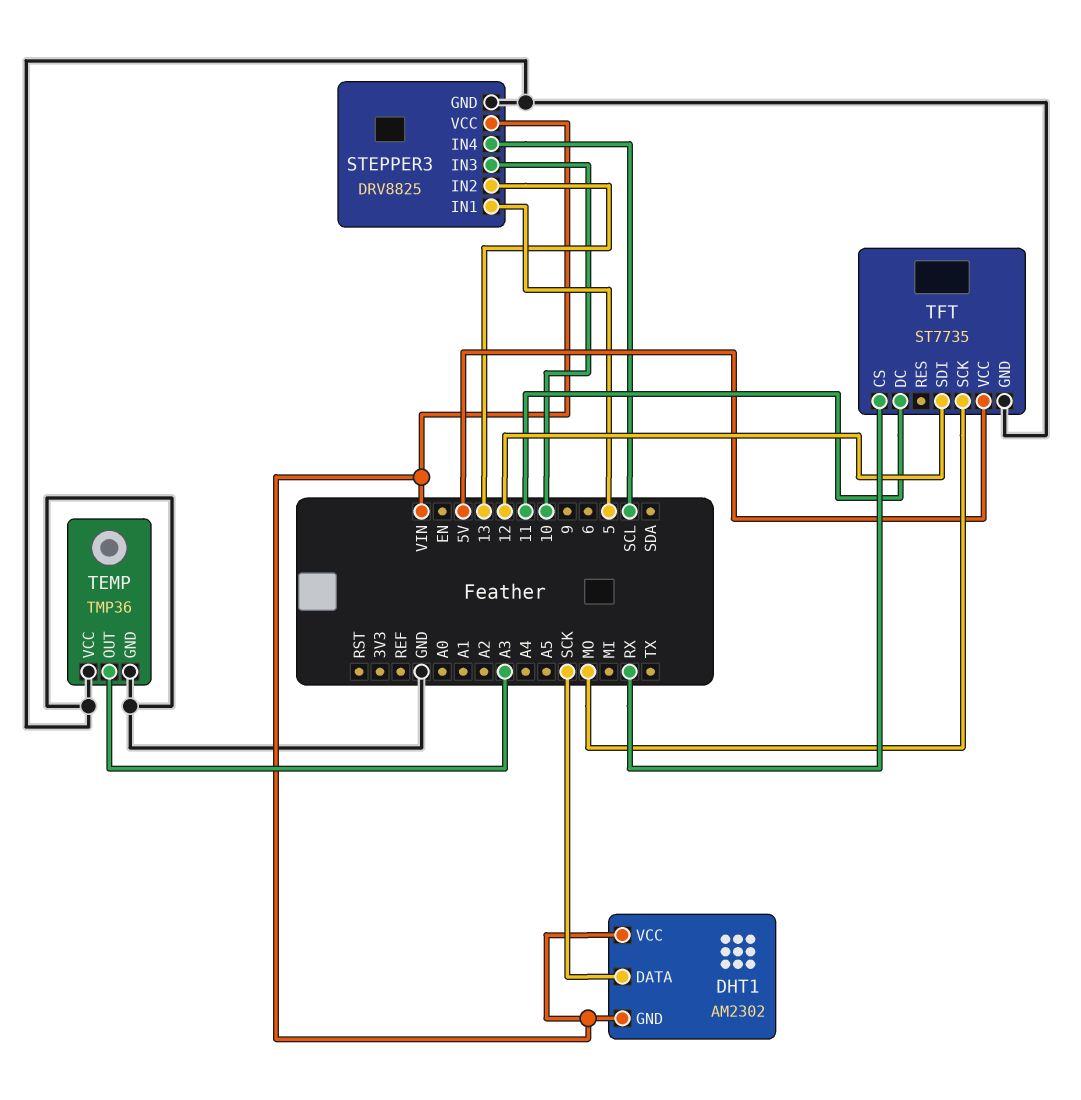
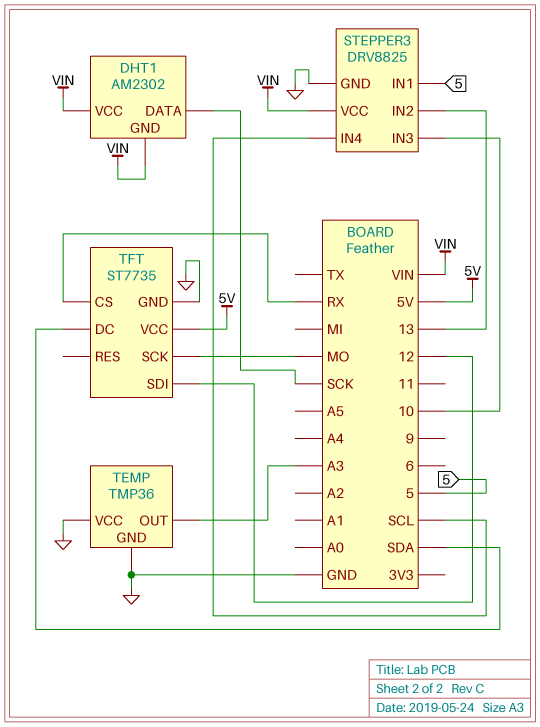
TFT pin DC: 11 -> SDA

